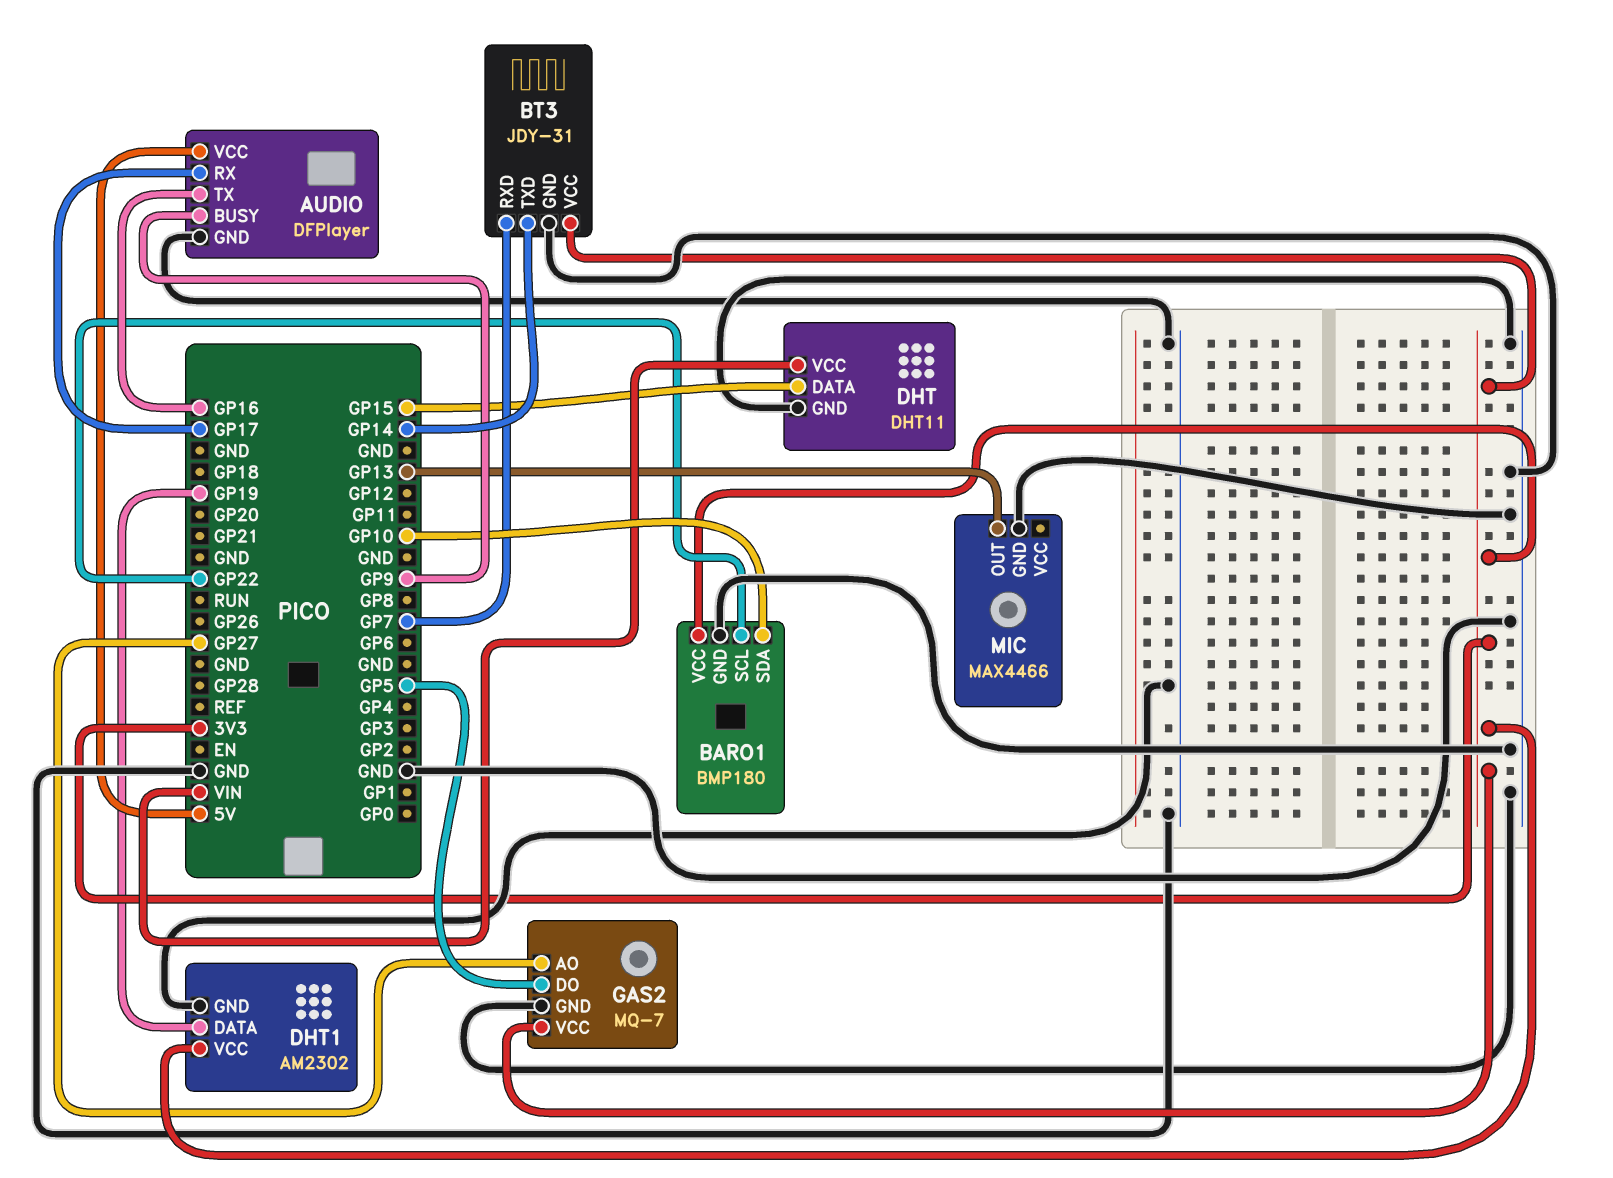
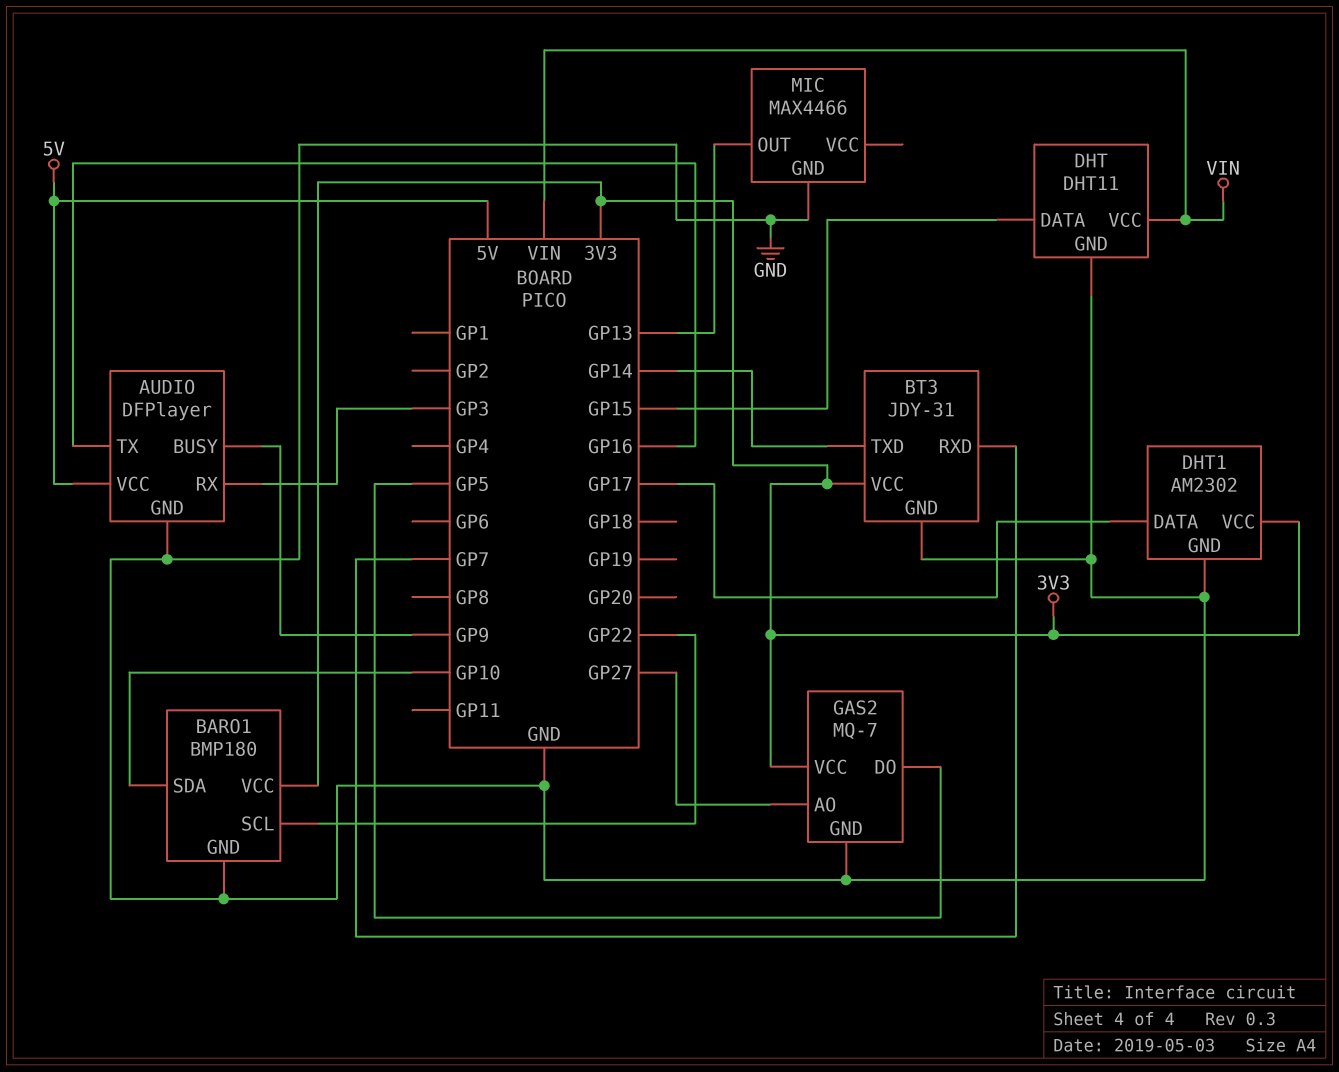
AUDIO pin RX: GP17 -> GP3
DHT1 pin DATA: GP19 -> GP17

